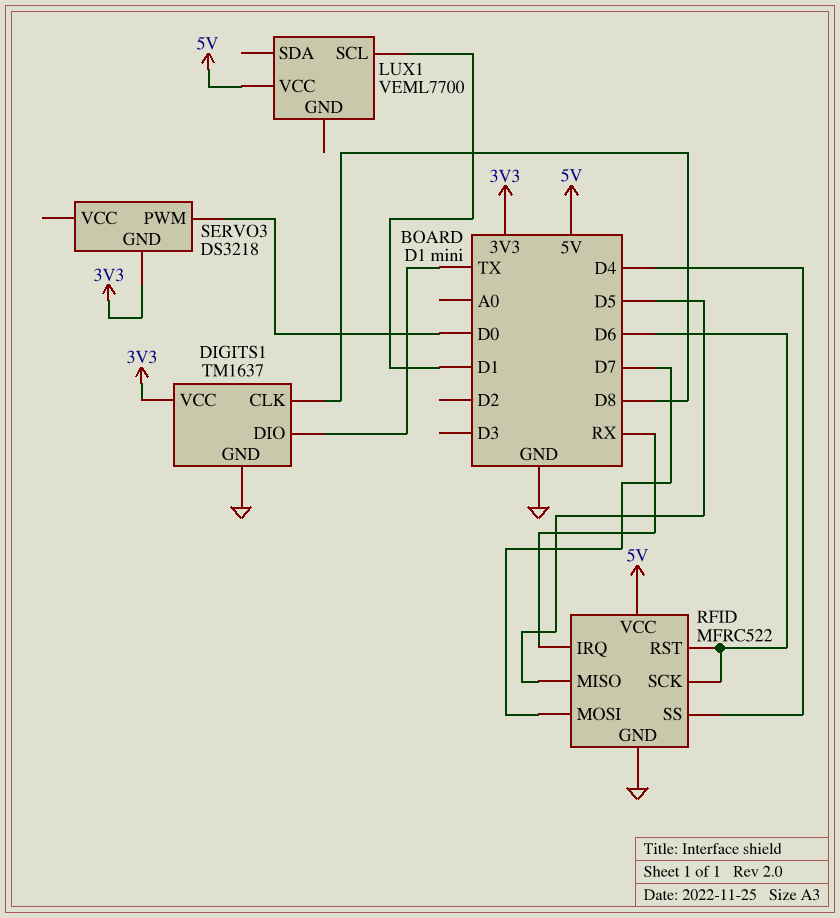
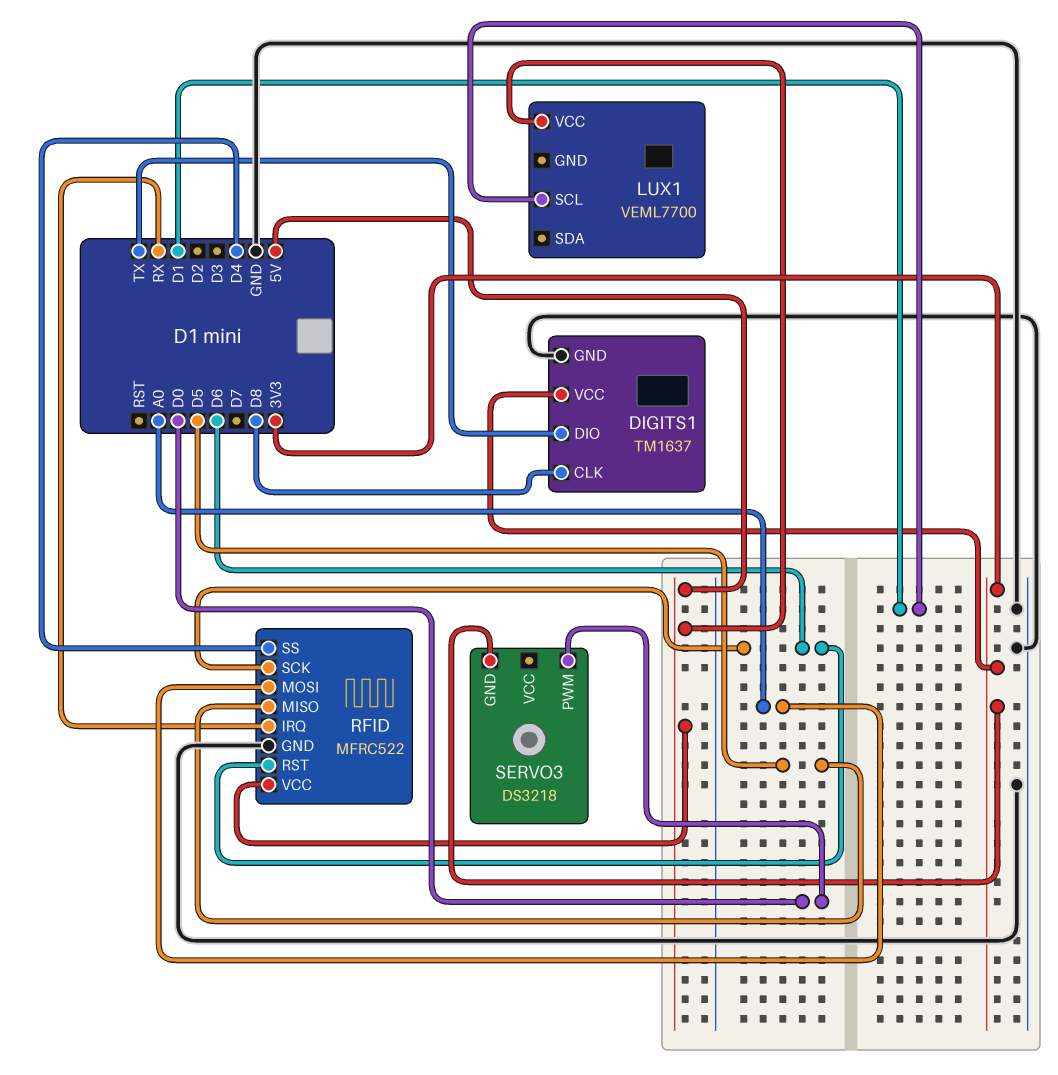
RFID pin MOSI: D7 -> A0

